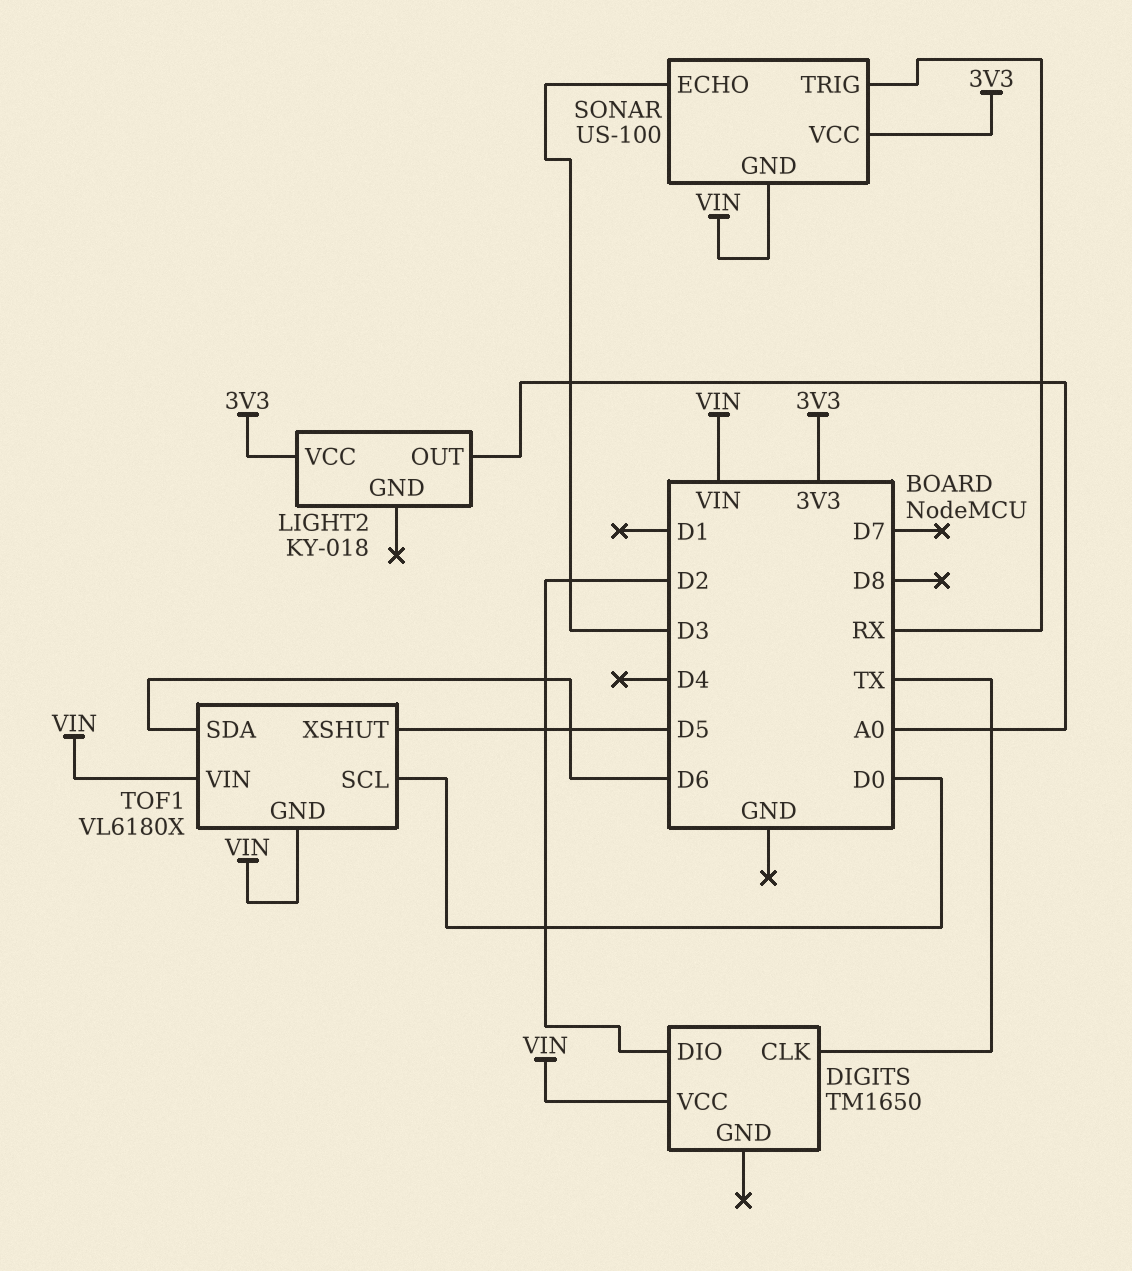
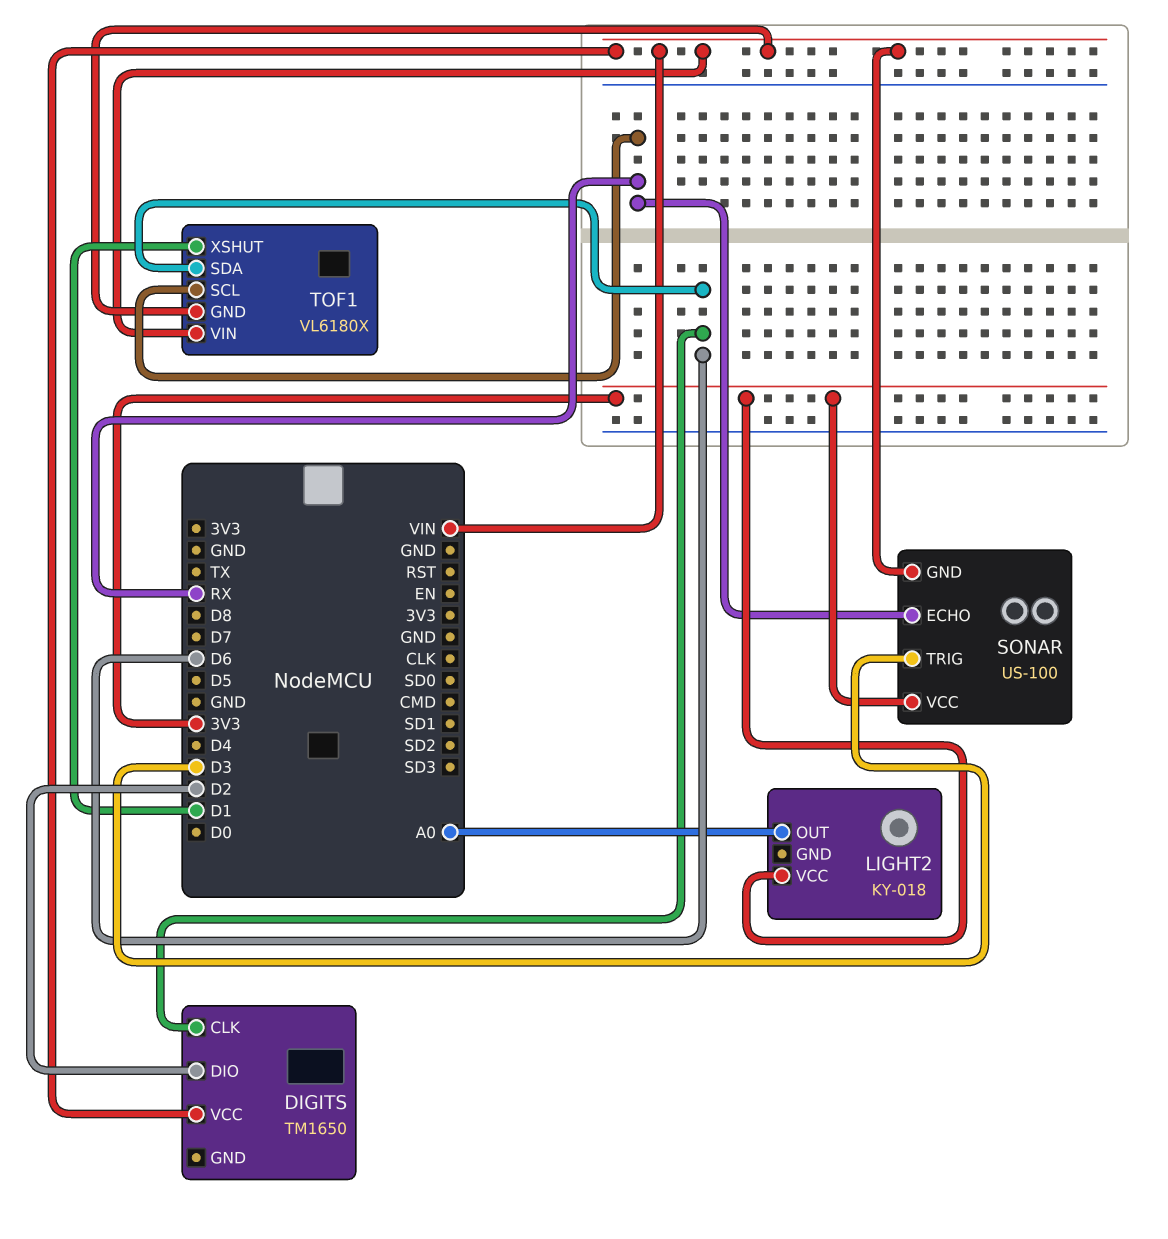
DIGITS pin CLK: TX -> D6
SONAR pin ECHO: D3 -> RX
SONAR pin TRIG: RX -> D3
TOF1 pin SCL: D0 -> RX
TOF1 pin XSHUT: D5 -> D1

